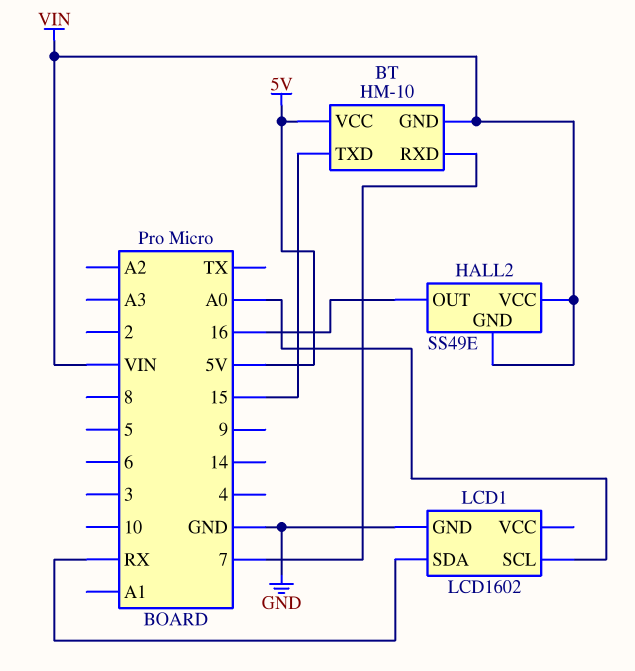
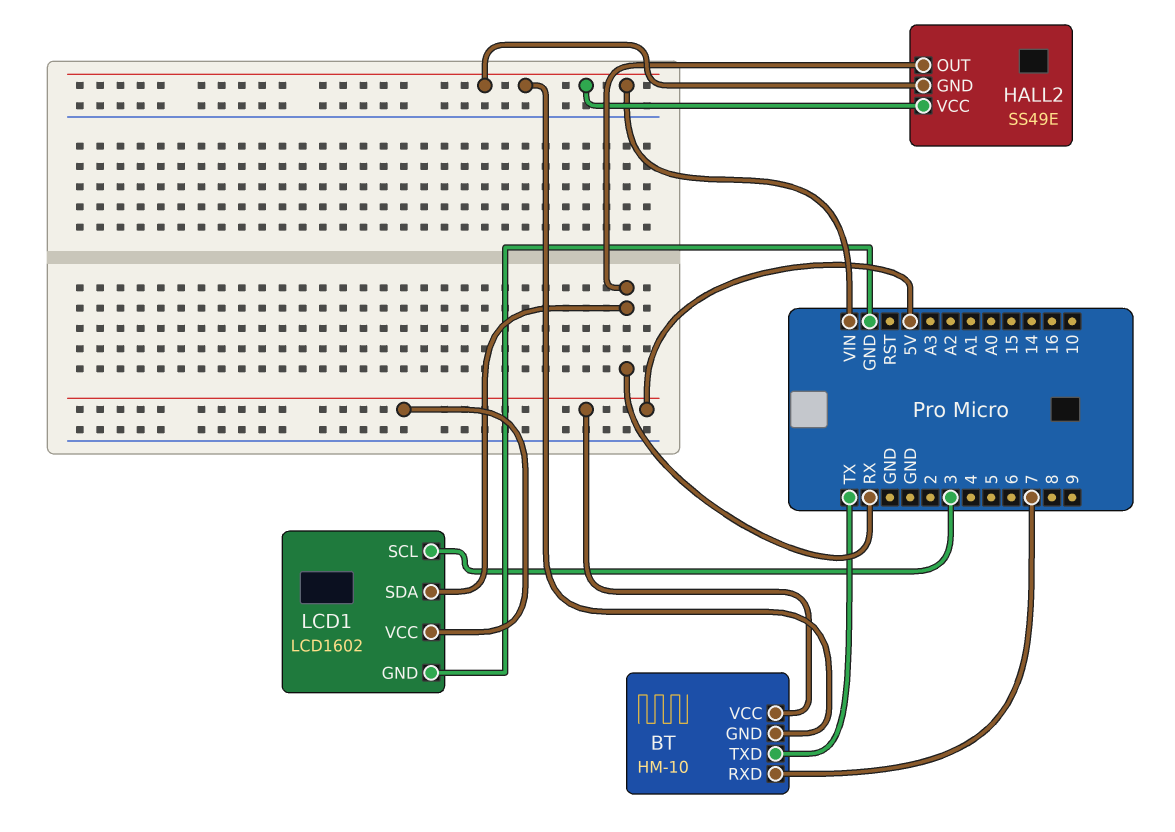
BT pin TXD: 15 -> TX
HALL2 pin OUT: 16 -> RX
LCD1 pin SCL: A0 -> 3
LCD1 pin VCC: none -> 5V

